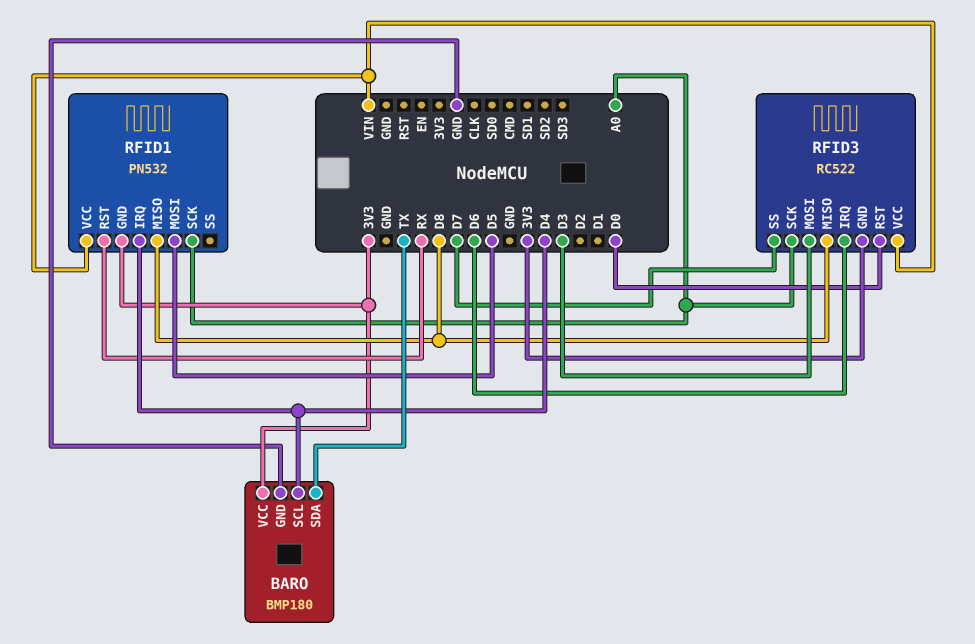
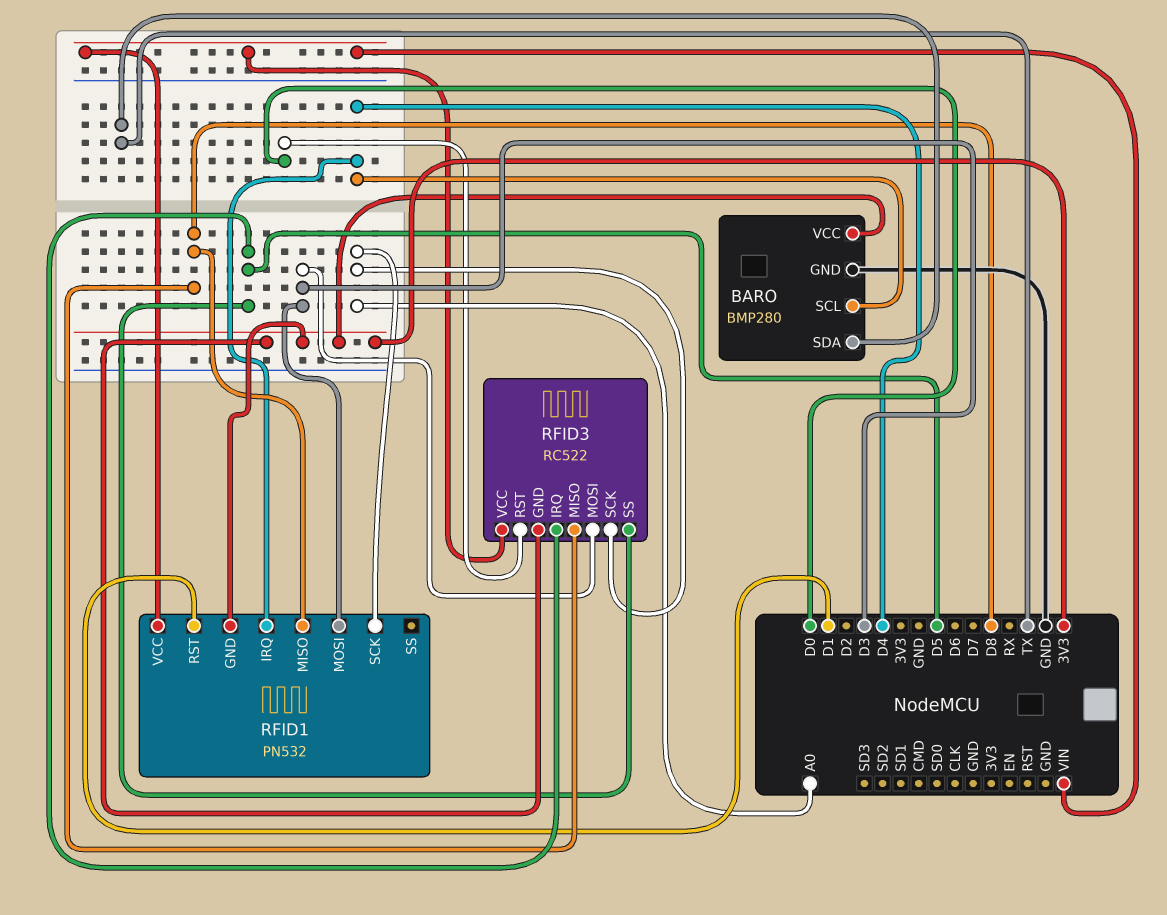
BARO: BMP180 -> BMP280
RFID1 pin MOSI: D5 -> D3
RFID1 pin RST: RX -> D1
RFID3 pin IRQ: D6 -> D5
RFID3 pin SS: D7 -> D5

